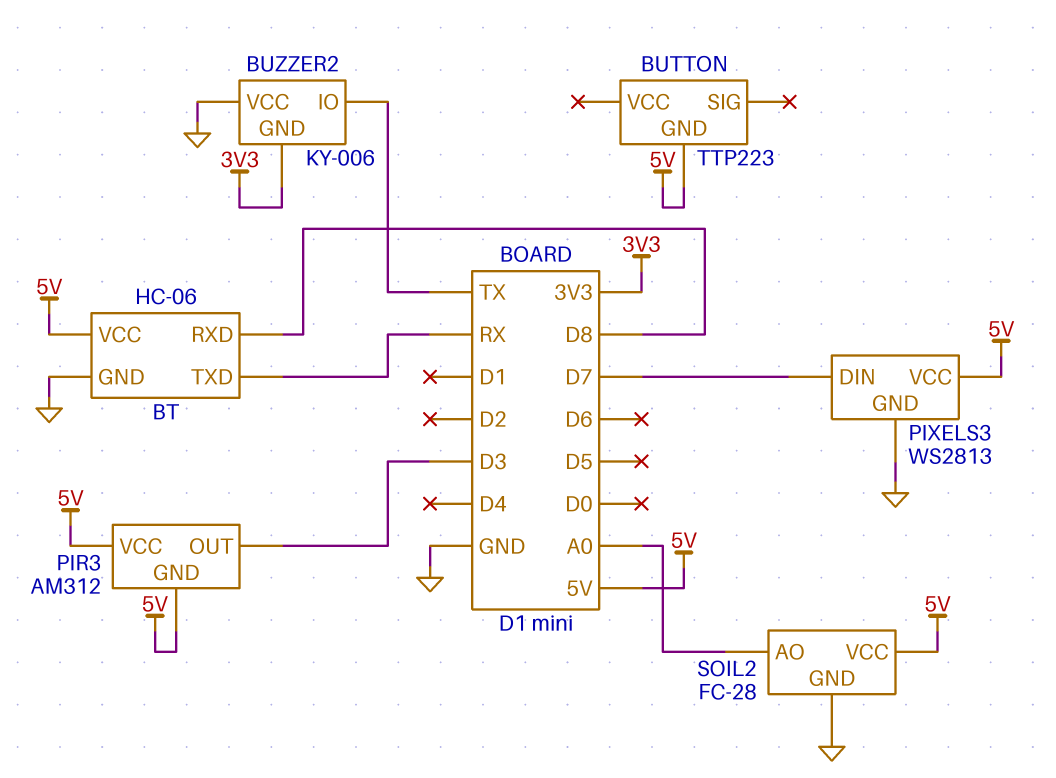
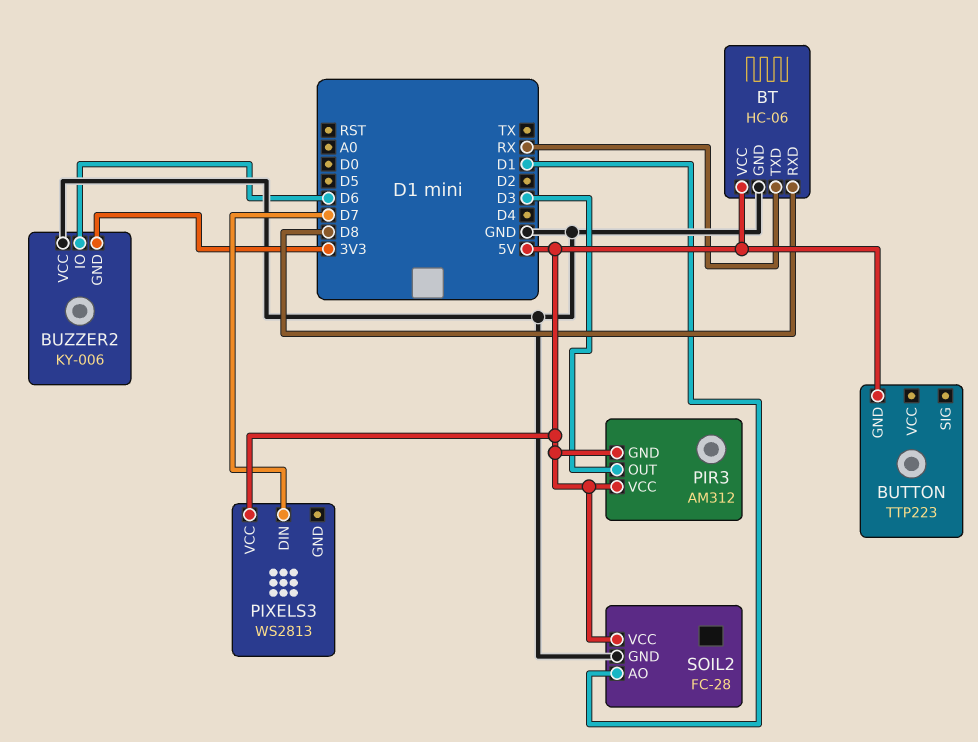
BUZZER2 pin IO: TX -> D6
PIXELS3 pin GND: GND -> none
SOIL2 pin AO: A0 -> D1

